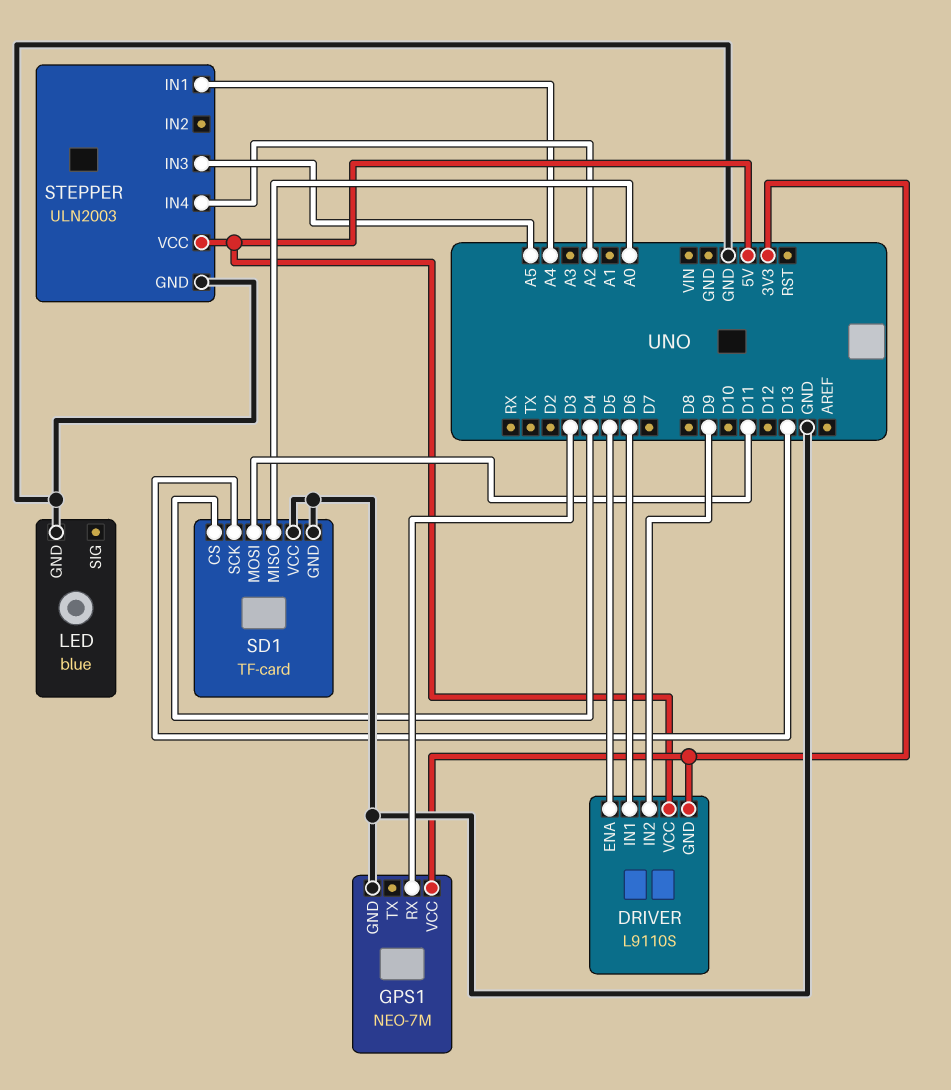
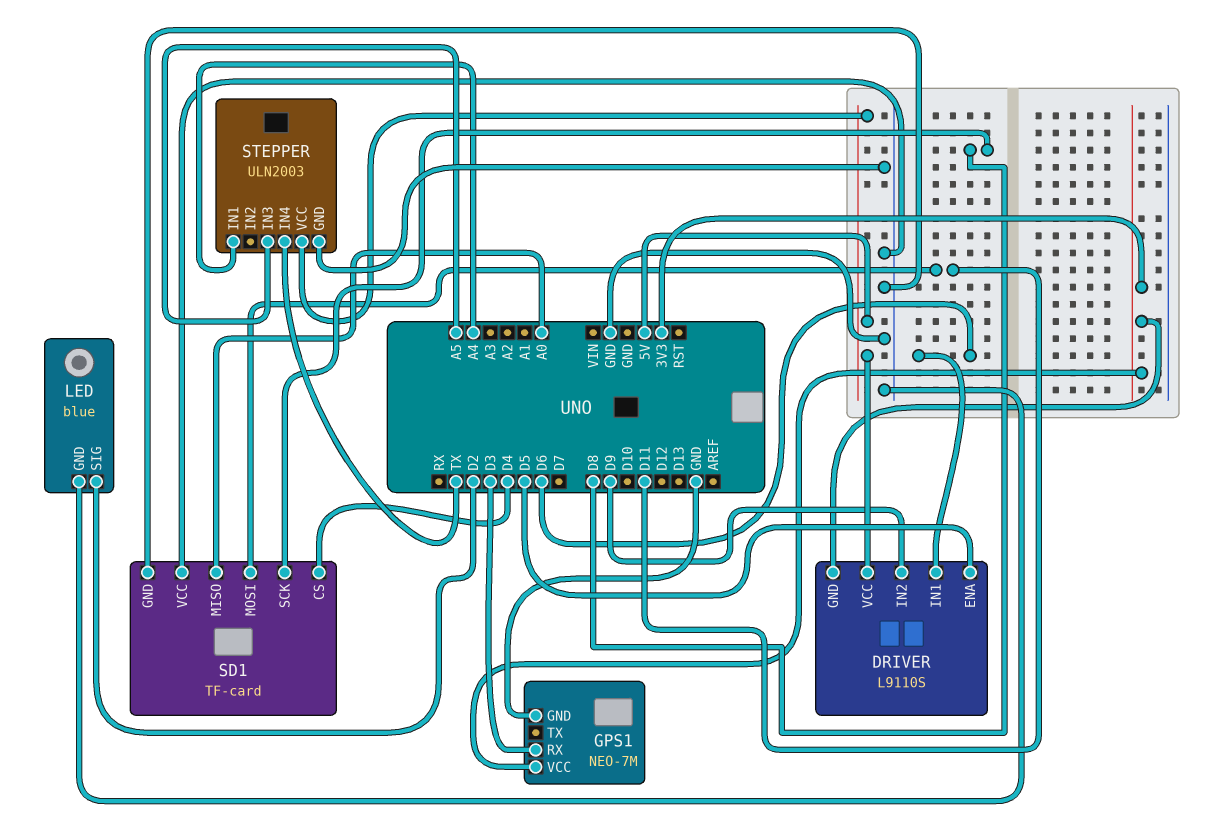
LED pin SIG: none -> D2
SD1 pin SCK: D13 -> D8
STEPPER pin IN4: A2 -> TX

